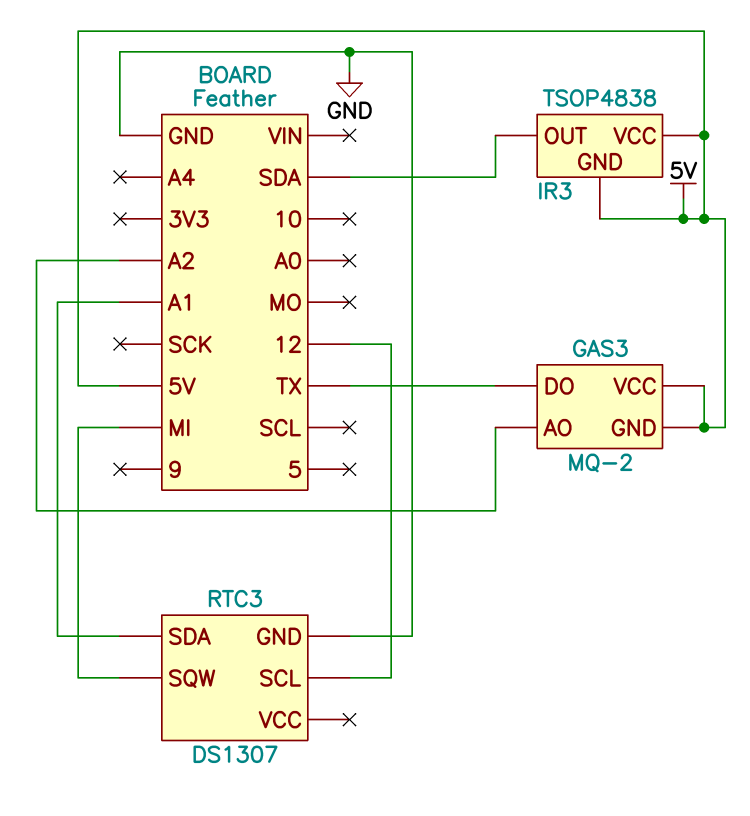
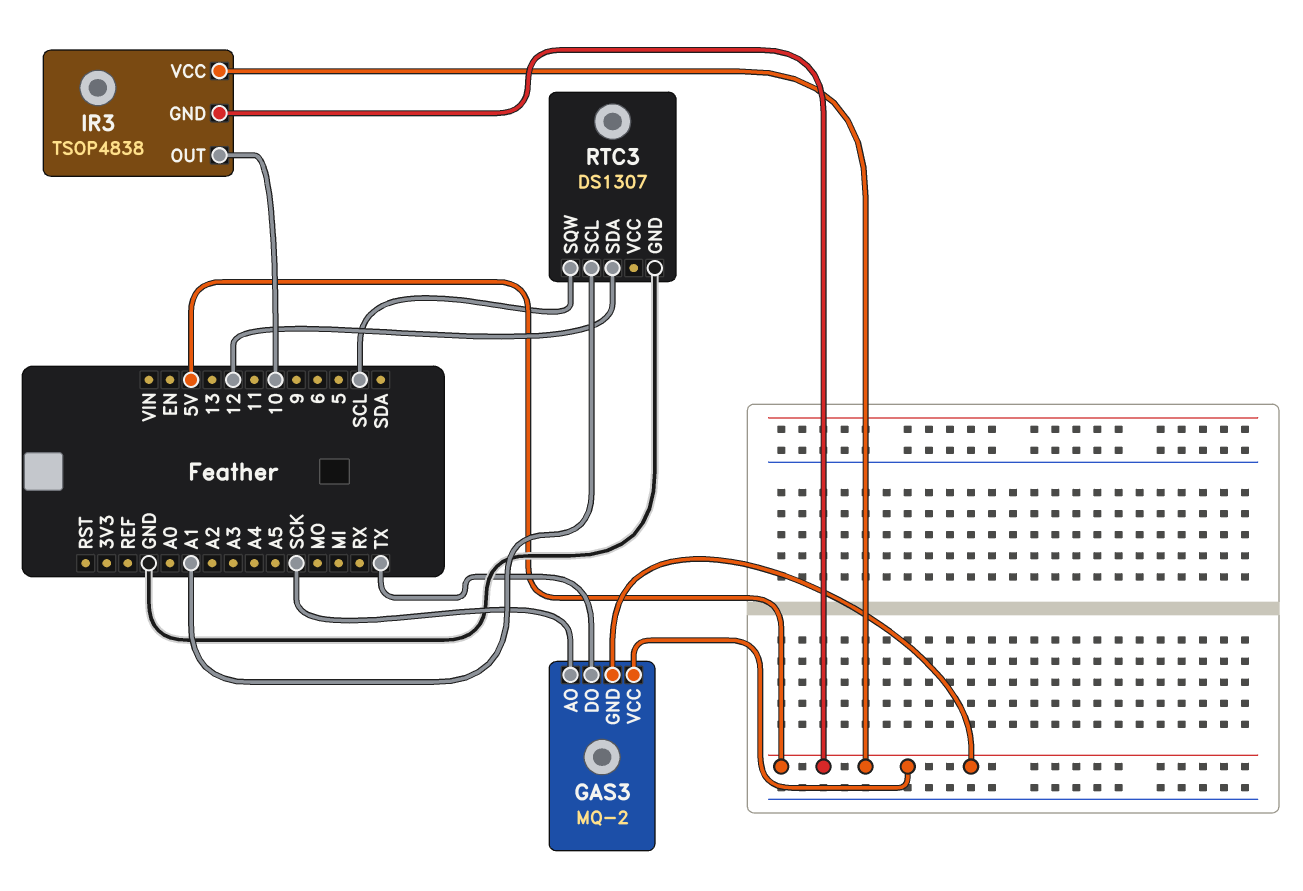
GAS3 pin AO: A2 -> SCK
IR3 pin OUT: SDA -> 10
RTC3 pin SCL: 12 -> A1
RTC3 pin SDA: A1 -> 12
RTC3 pin SQW: MI -> SCL

